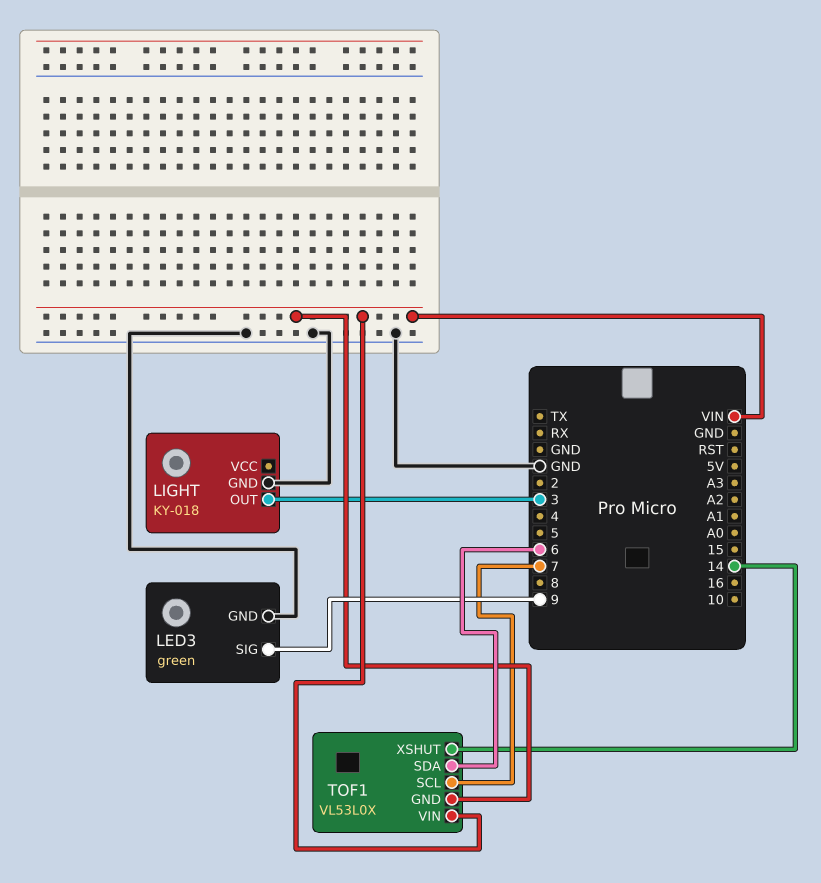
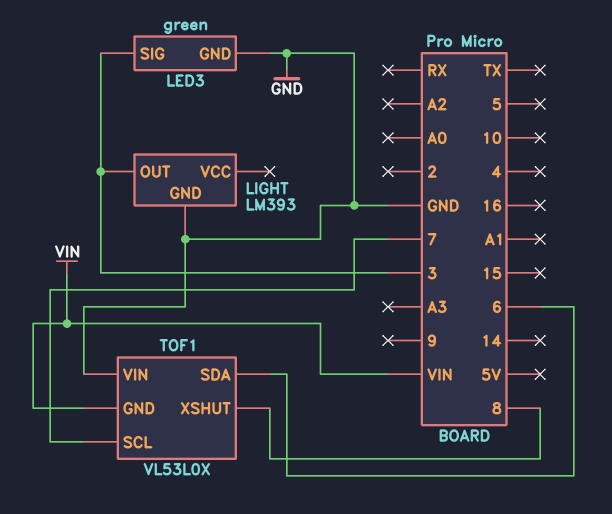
LED3 pin SIG: 9 -> 3
LIGHT: KY-018 -> LM393
TOF1 pin VIN: VIN -> GND
TOF1 pin XSHUT: 14 -> 8

